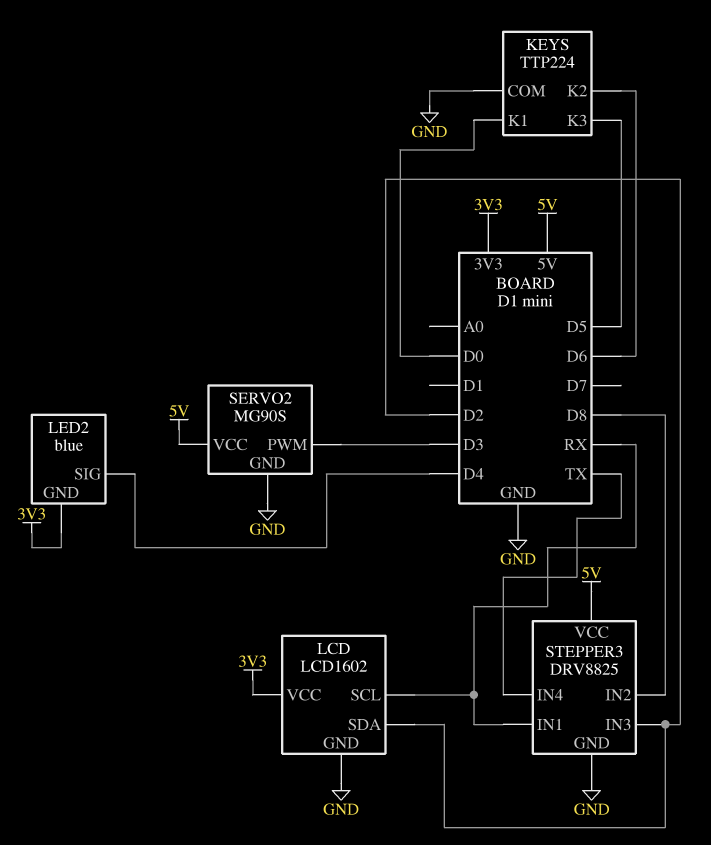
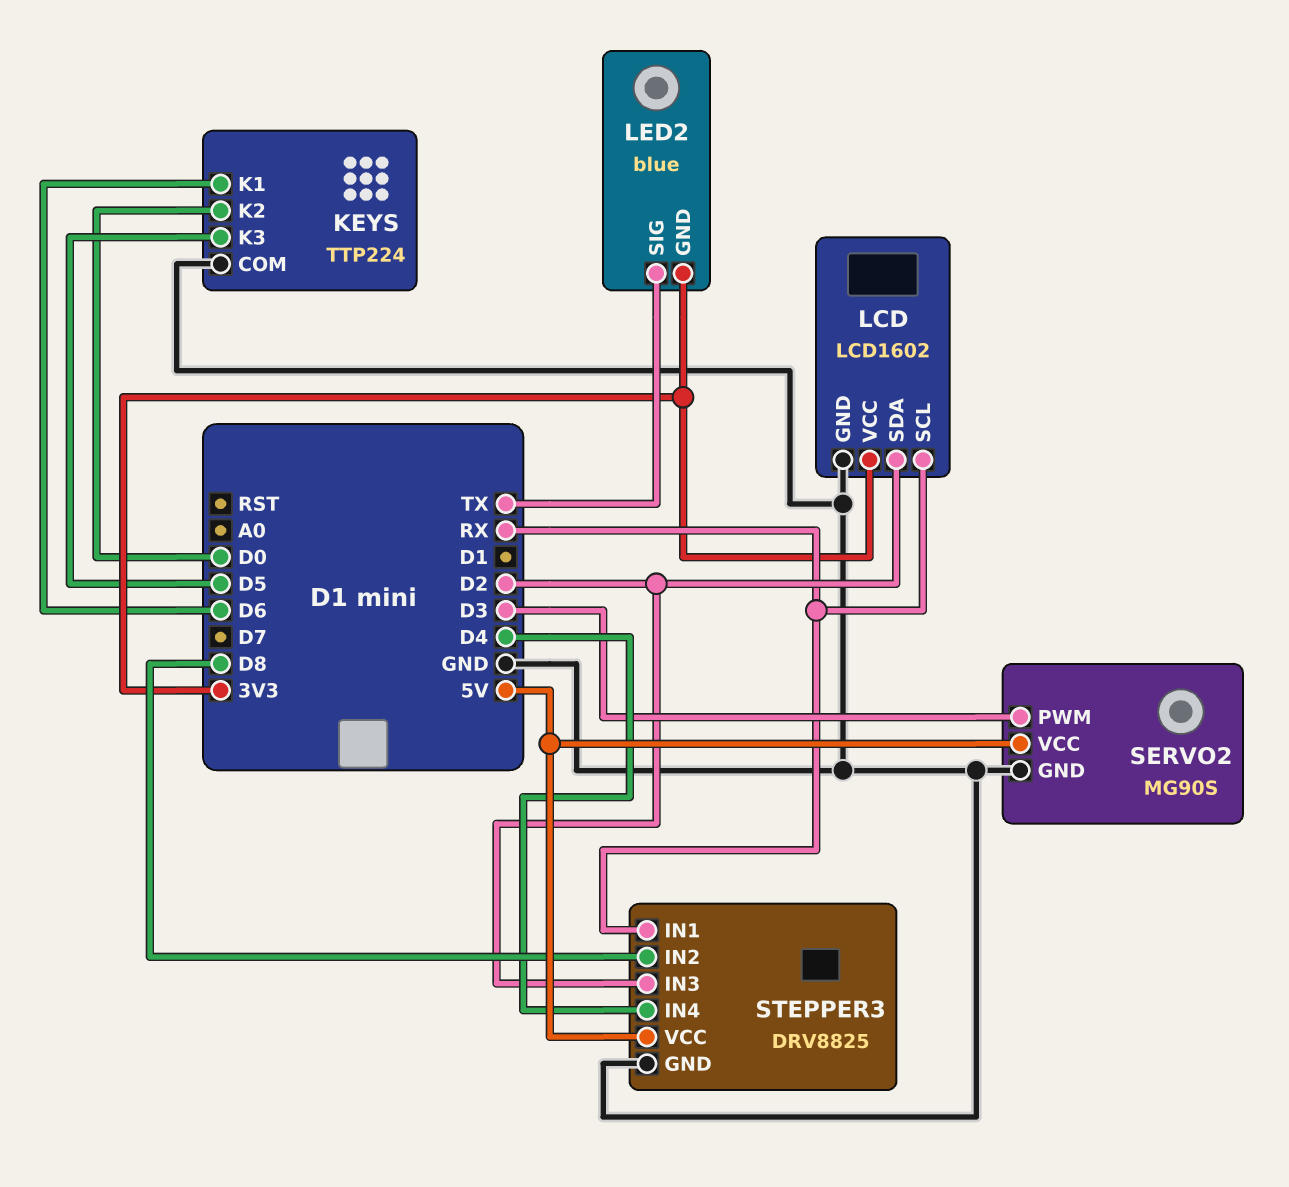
KEYS pin K1: D0 -> D6
KEYS pin K2: D6 -> D0
LED2 pin SIG: D4 -> TX
STEPPER3 pin IN4: TX -> D4

